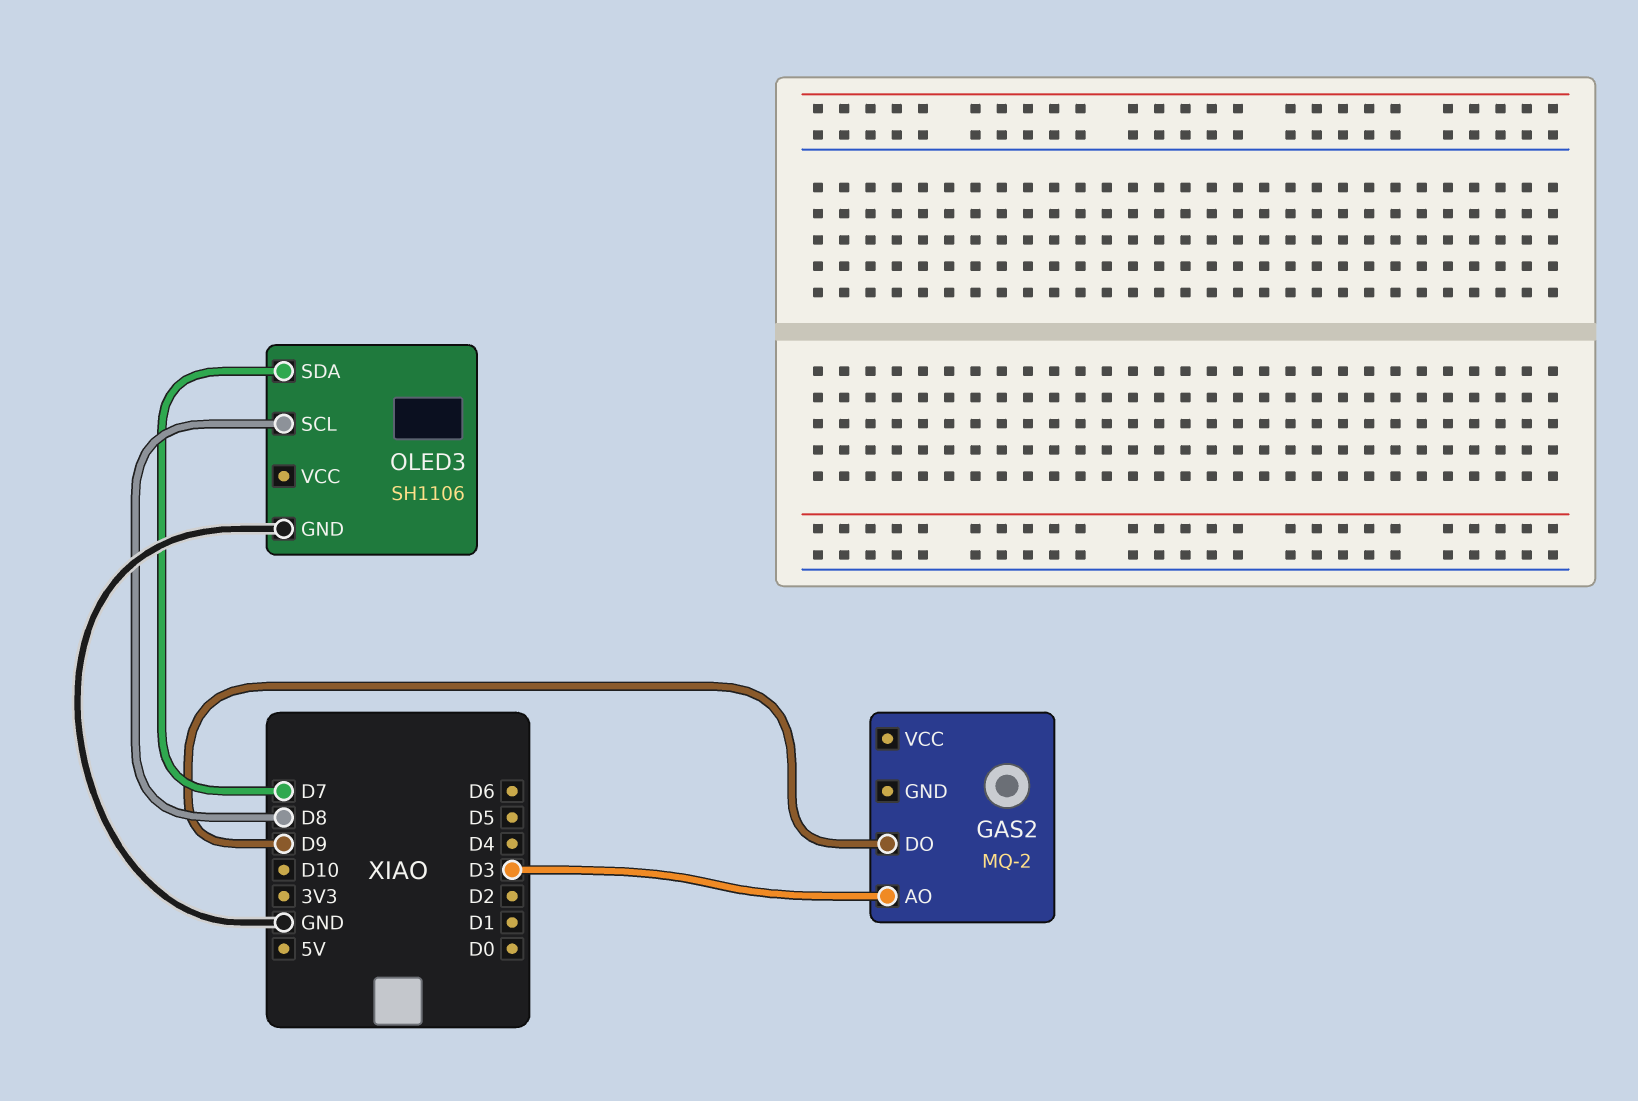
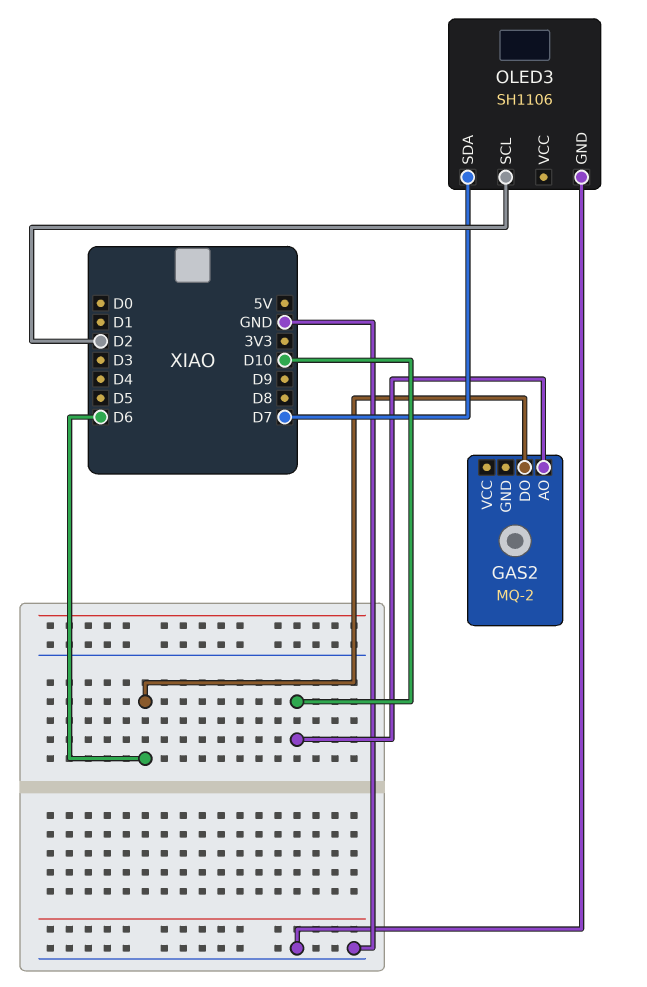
GAS2 pin AO: D3 -> D10
GAS2 pin DO: D9 -> D6
OLED3 pin SCL: D8 -> D2

